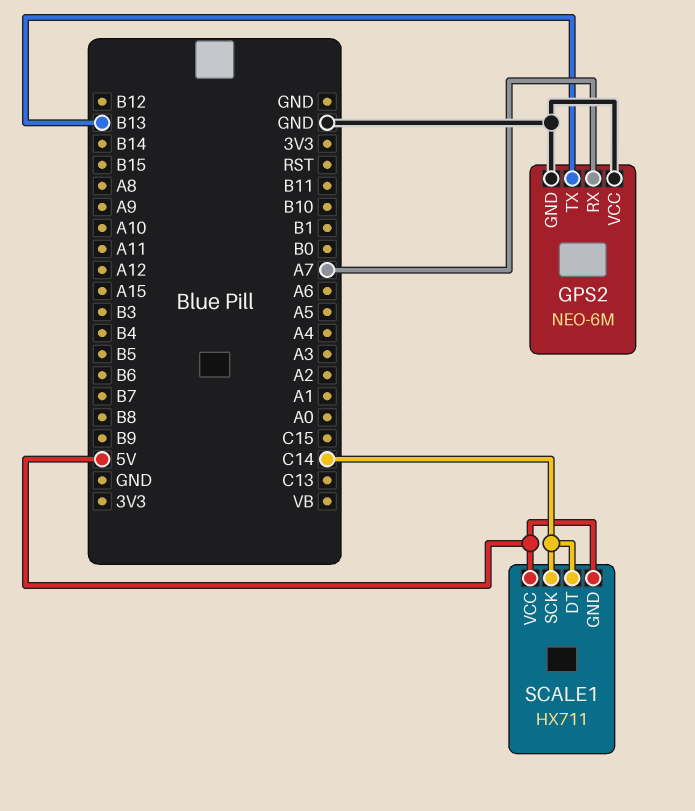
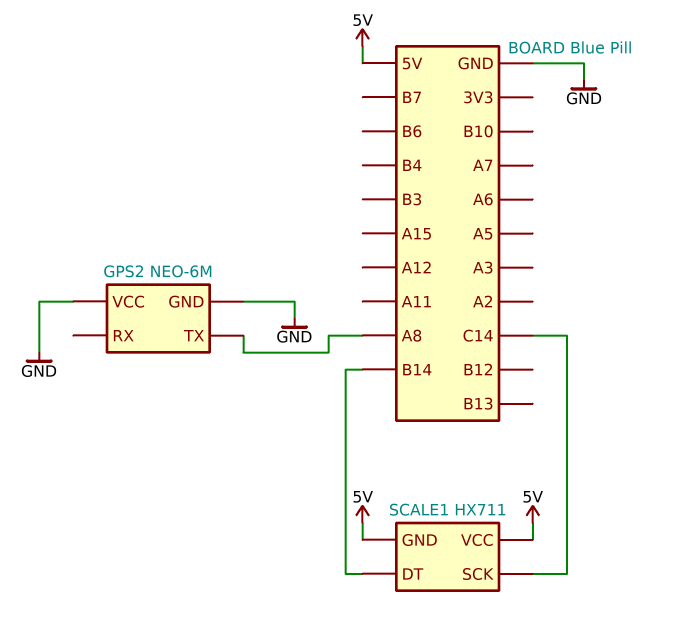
GPS2 pin RX: A7 -> none
GPS2 pin TX: B13 -> A8
SCALE1 pin DT: C14 -> B14

